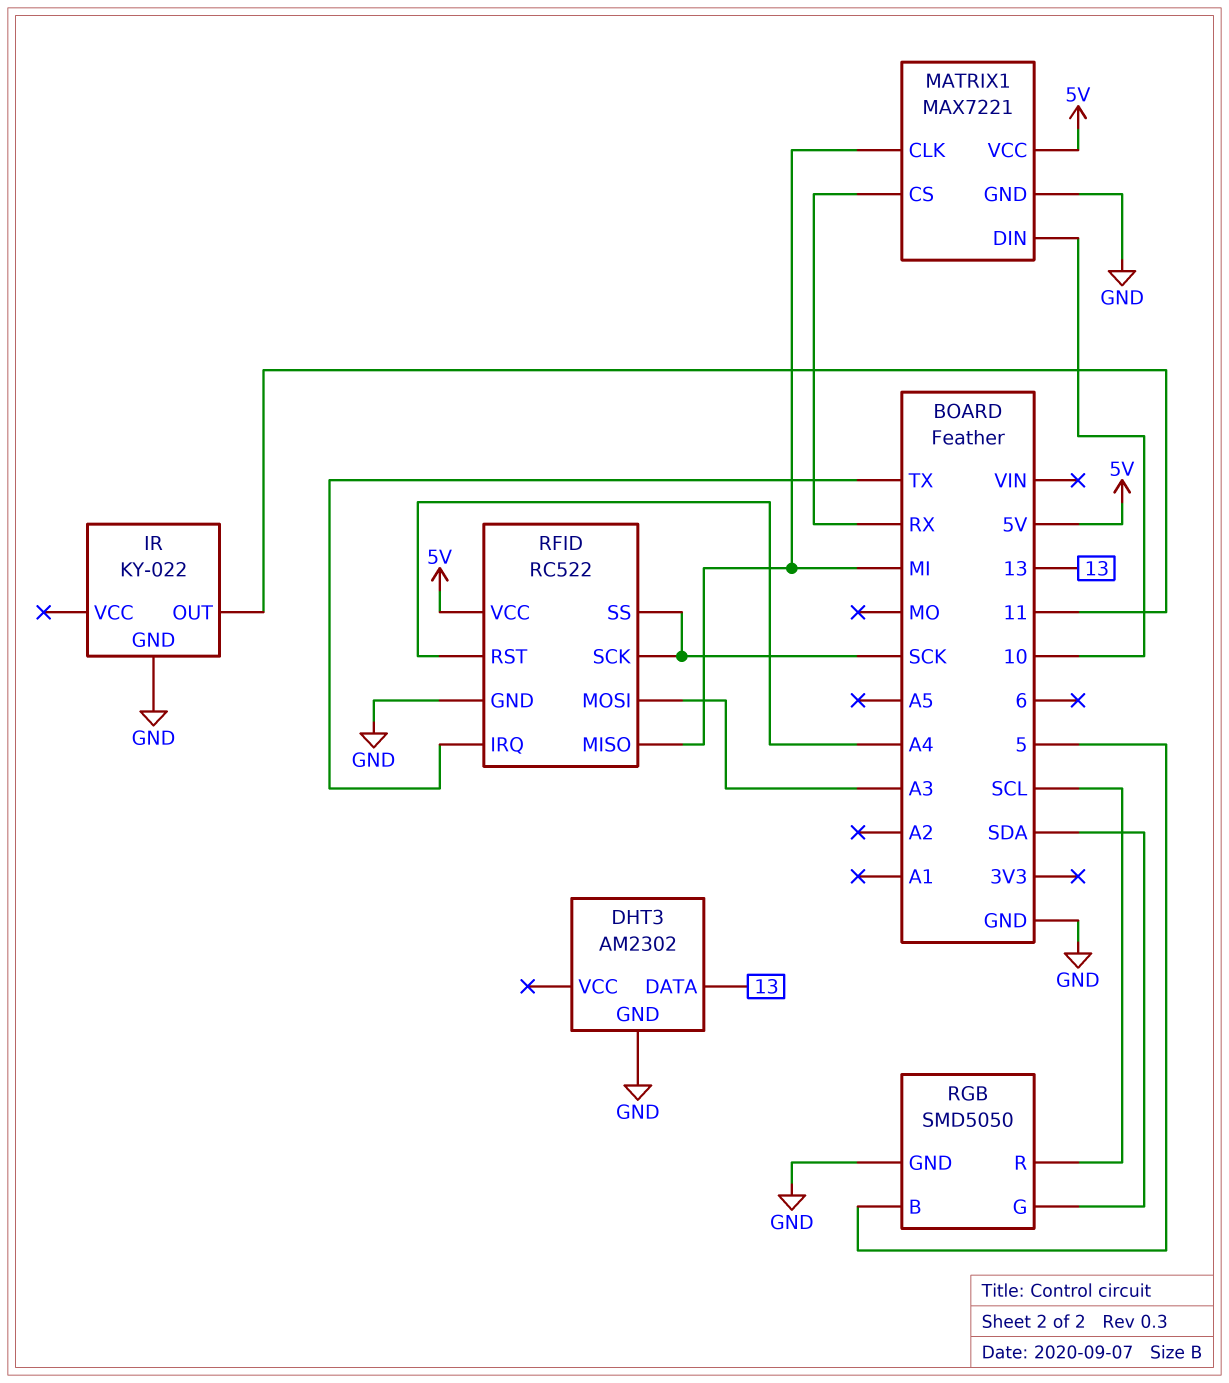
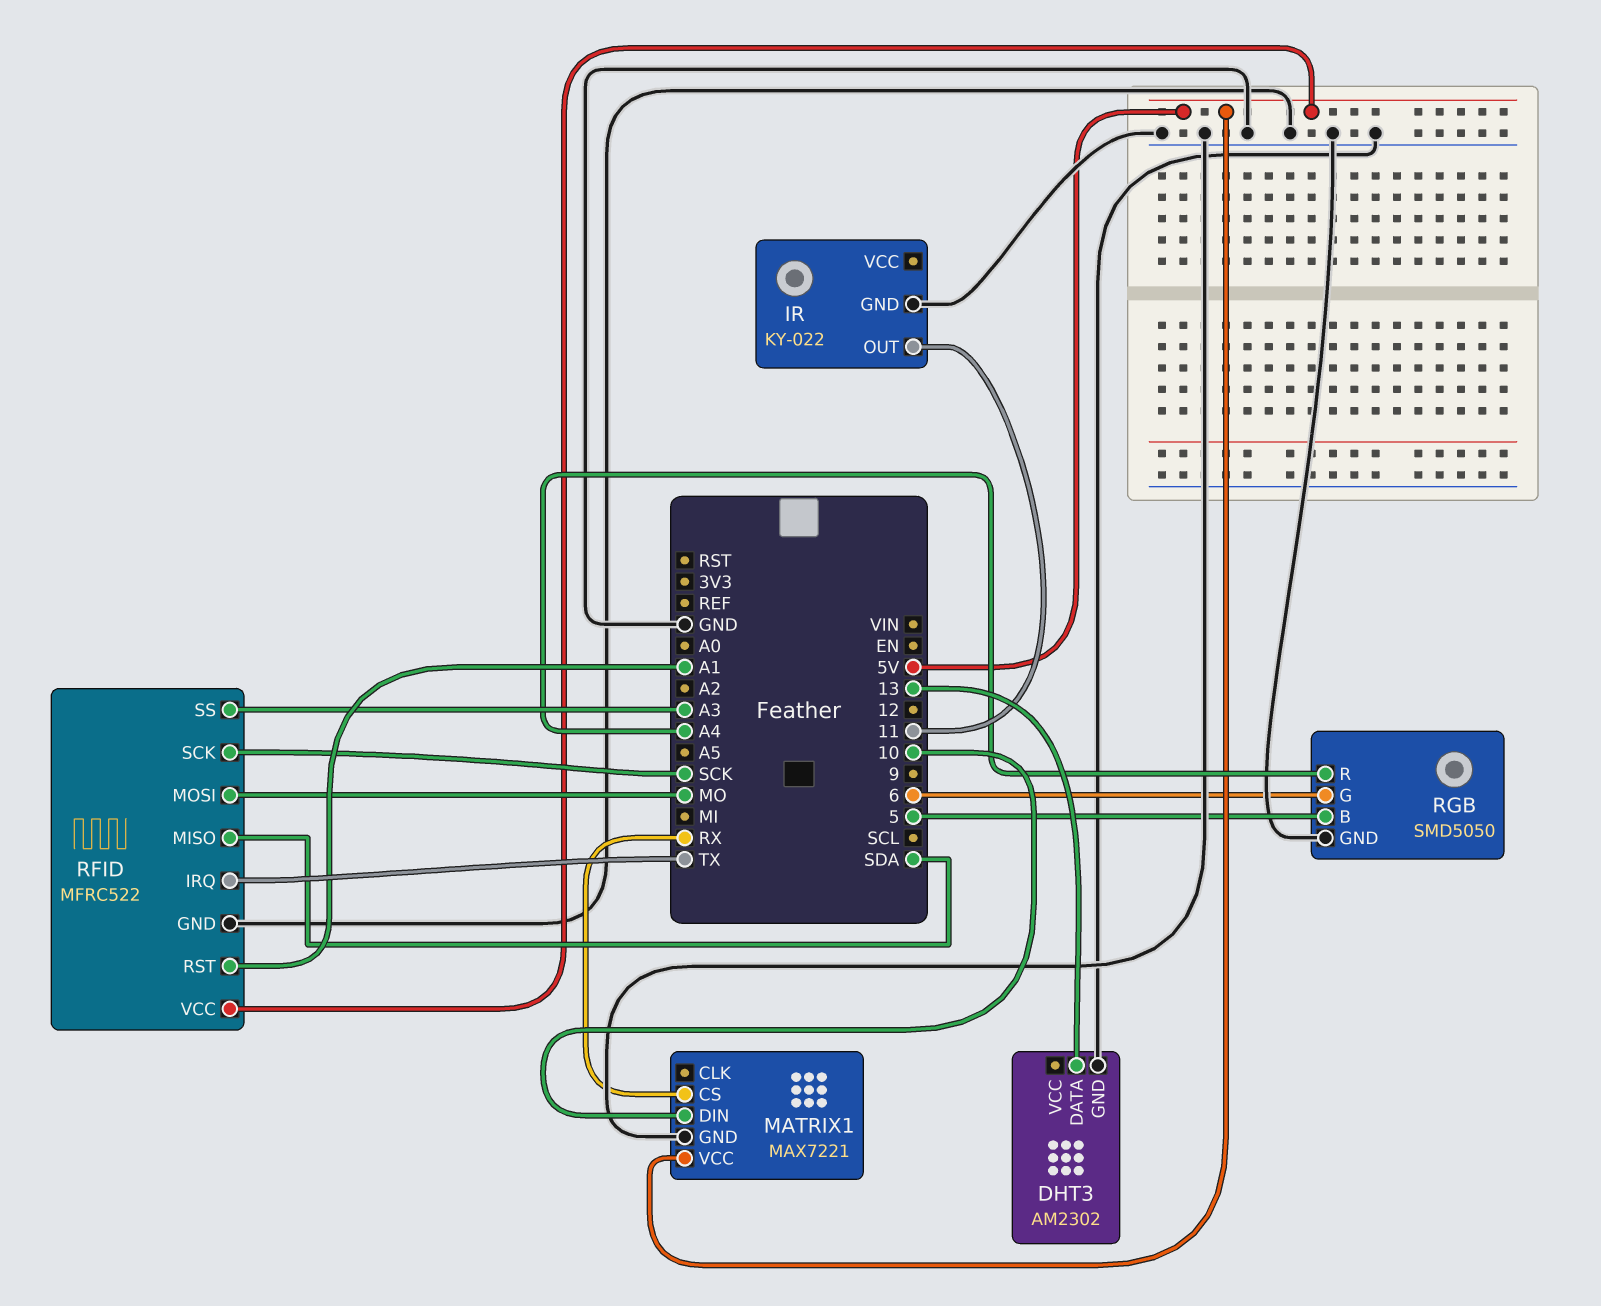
MATRIX1 pin CLK: MI -> none
RFID: RC522 -> MFRC522
RFID pin MISO: MI -> SDA
RFID pin MOSI: A3 -> MO
RFID pin RST: A4 -> A1
RFID pin SS: SCK -> A3
RGB pin G: SDA -> 6
RGB pin R: SCL -> A4

